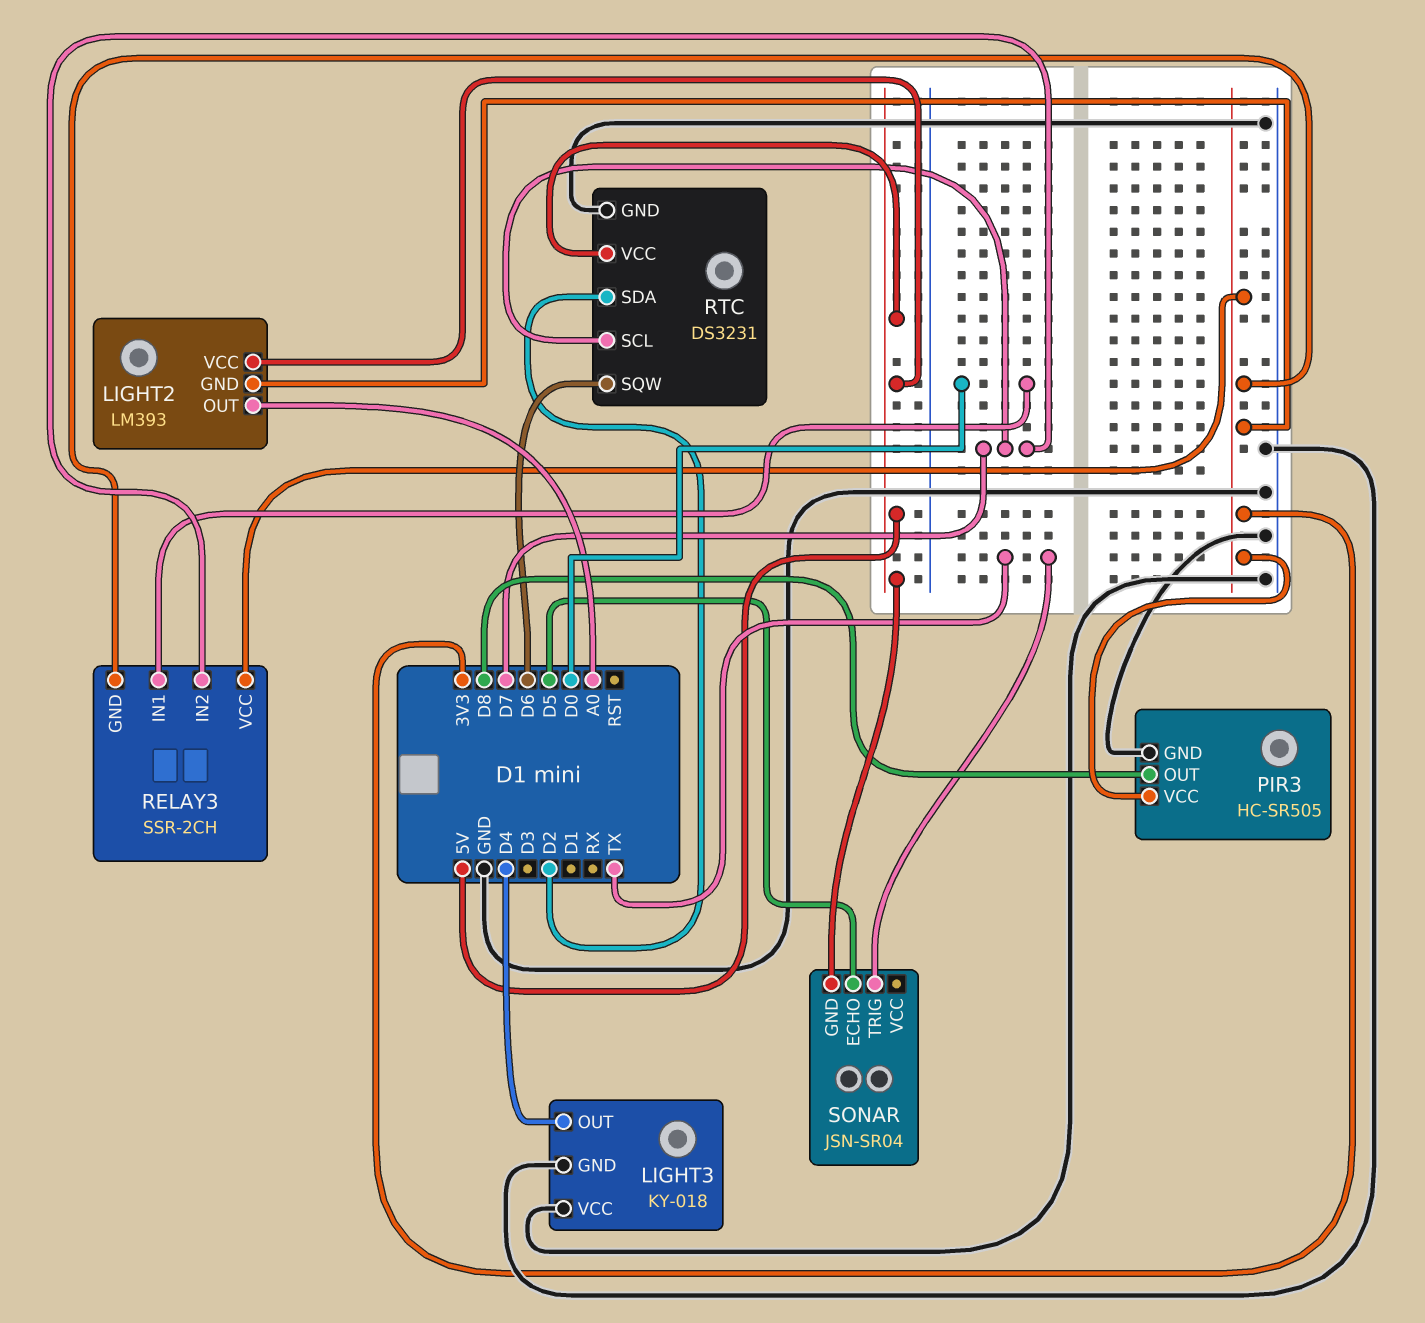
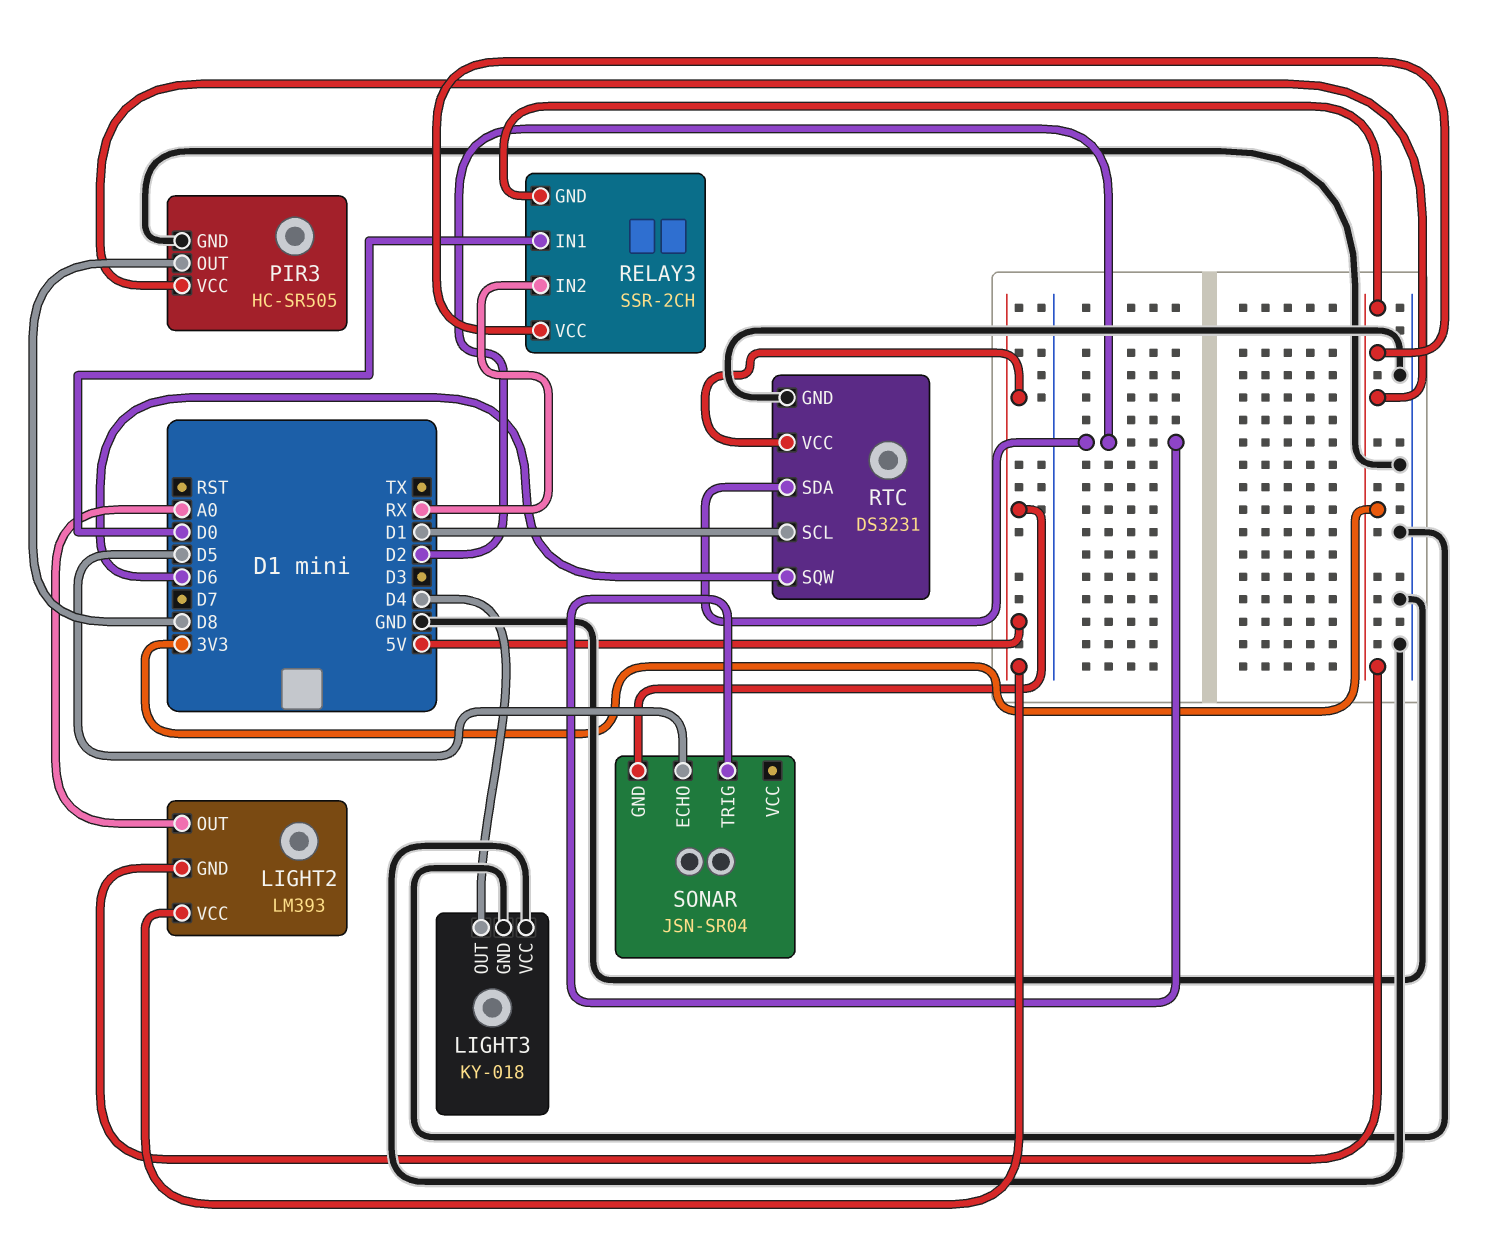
RELAY3 pin IN2: D7 -> RX
RTC pin SCL: D7 -> D1
SONAR pin TRIG: TX -> D2

